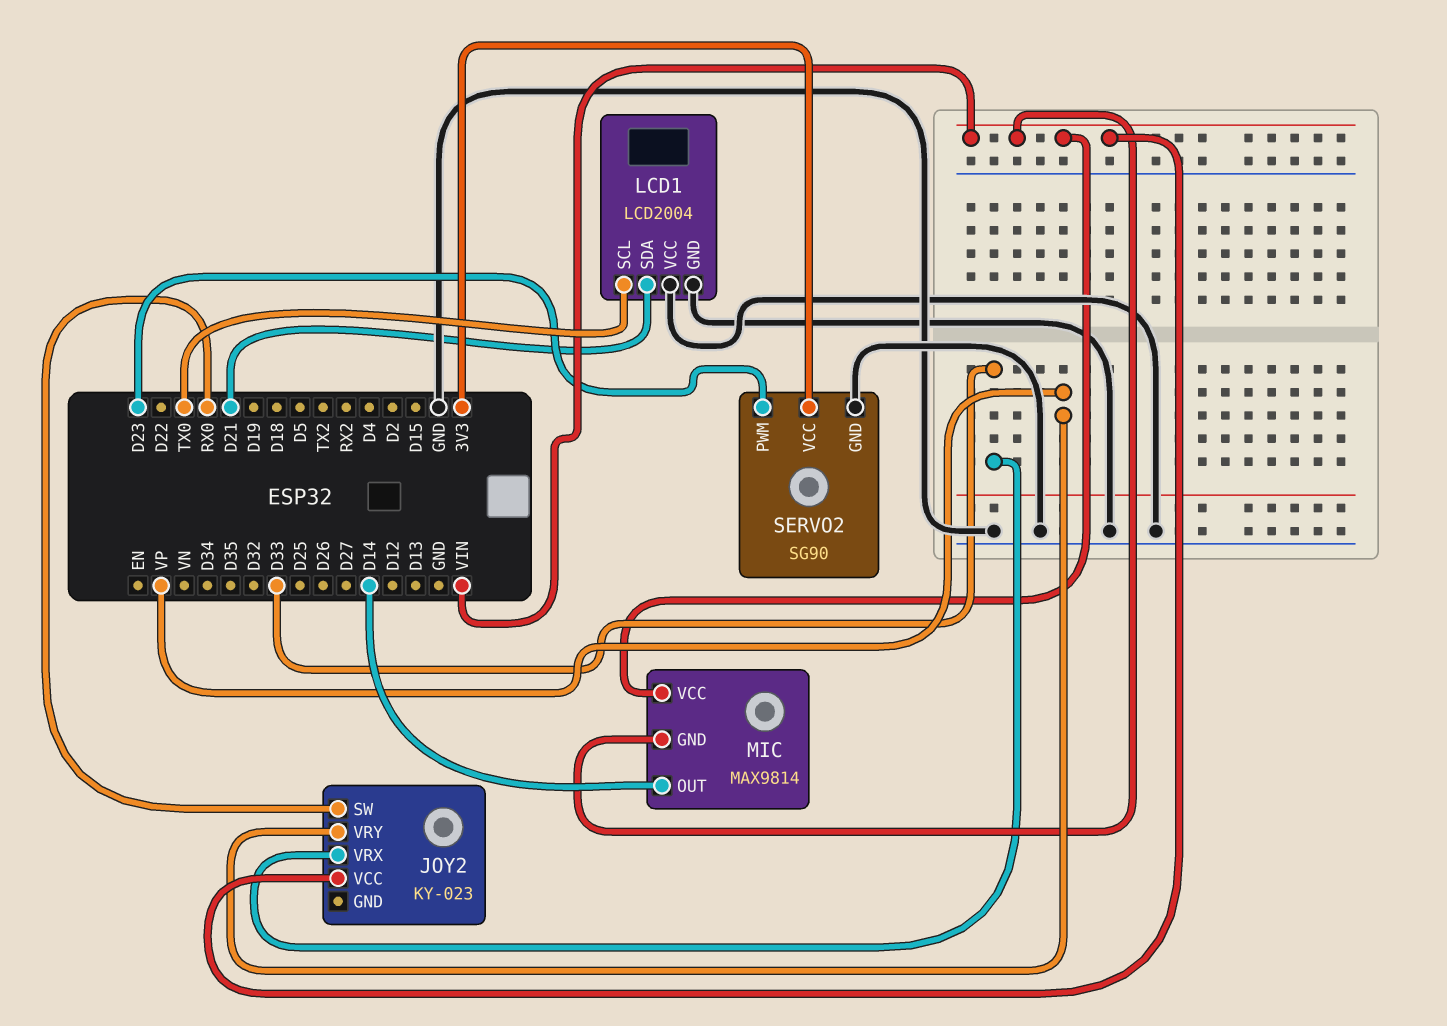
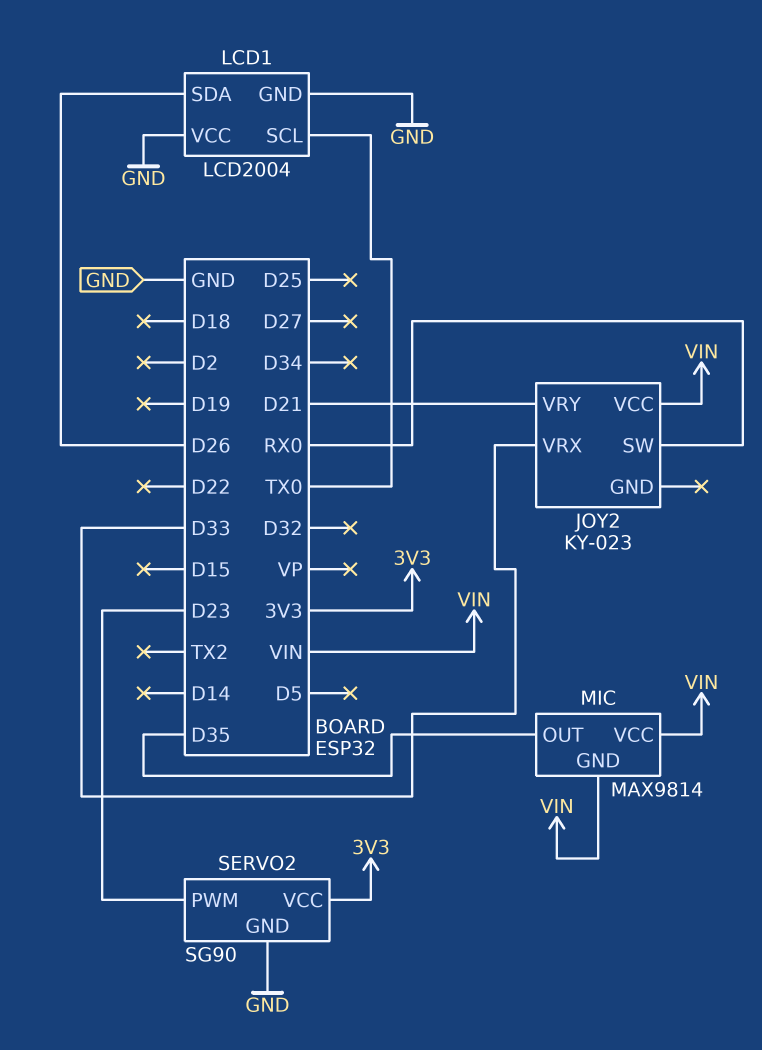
JOY2 pin VRY: VP -> D21
LCD1 pin SDA: D21 -> D26
MIC pin OUT: D14 -> D35

